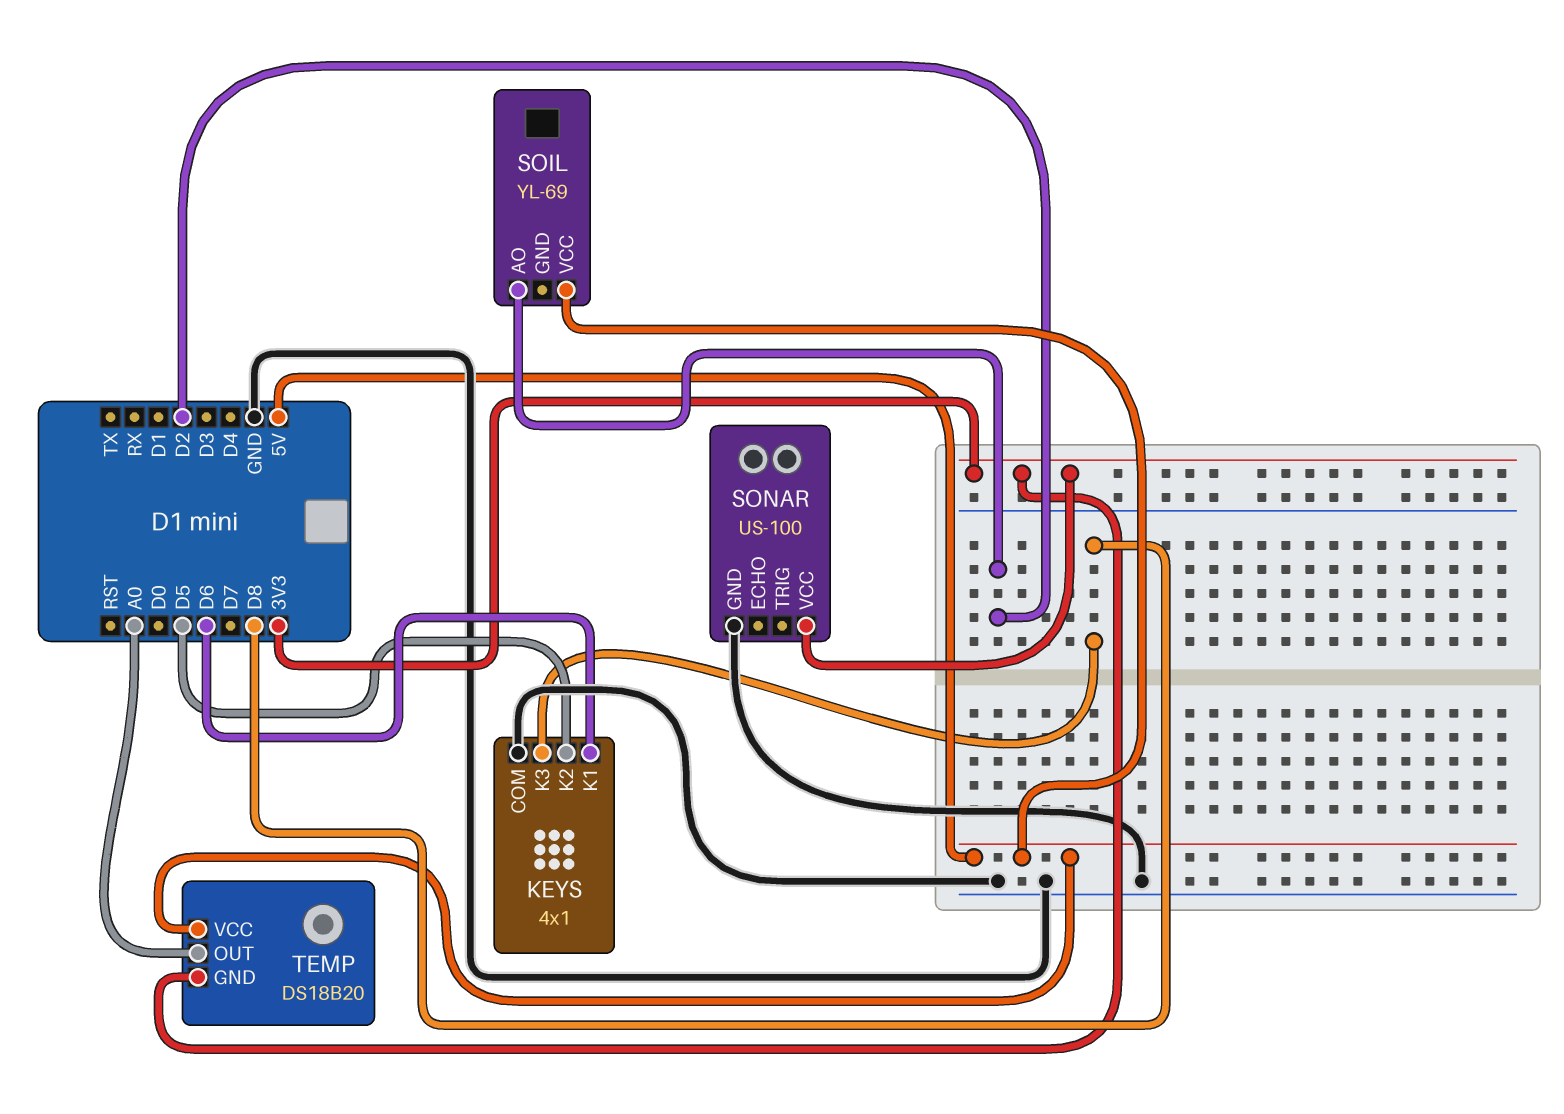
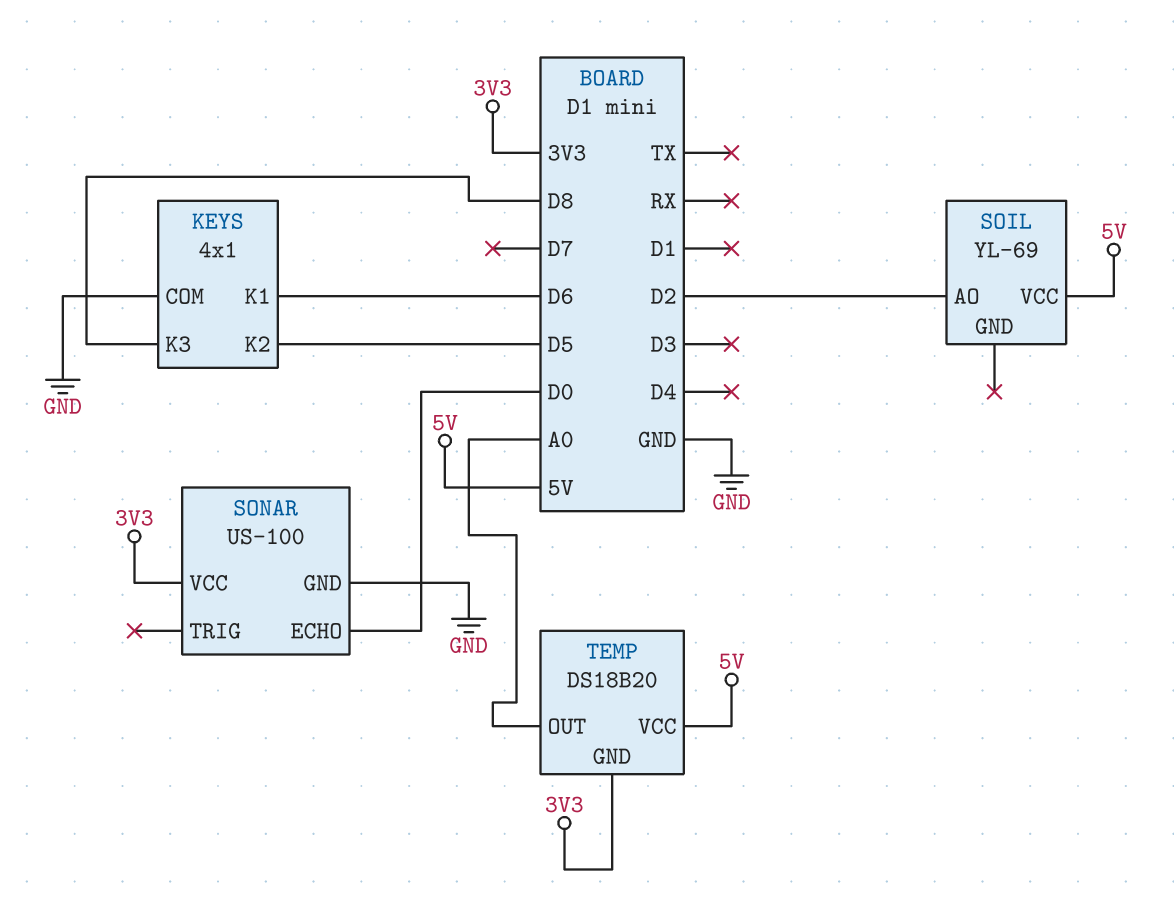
SONAR pin ECHO: none -> D0

